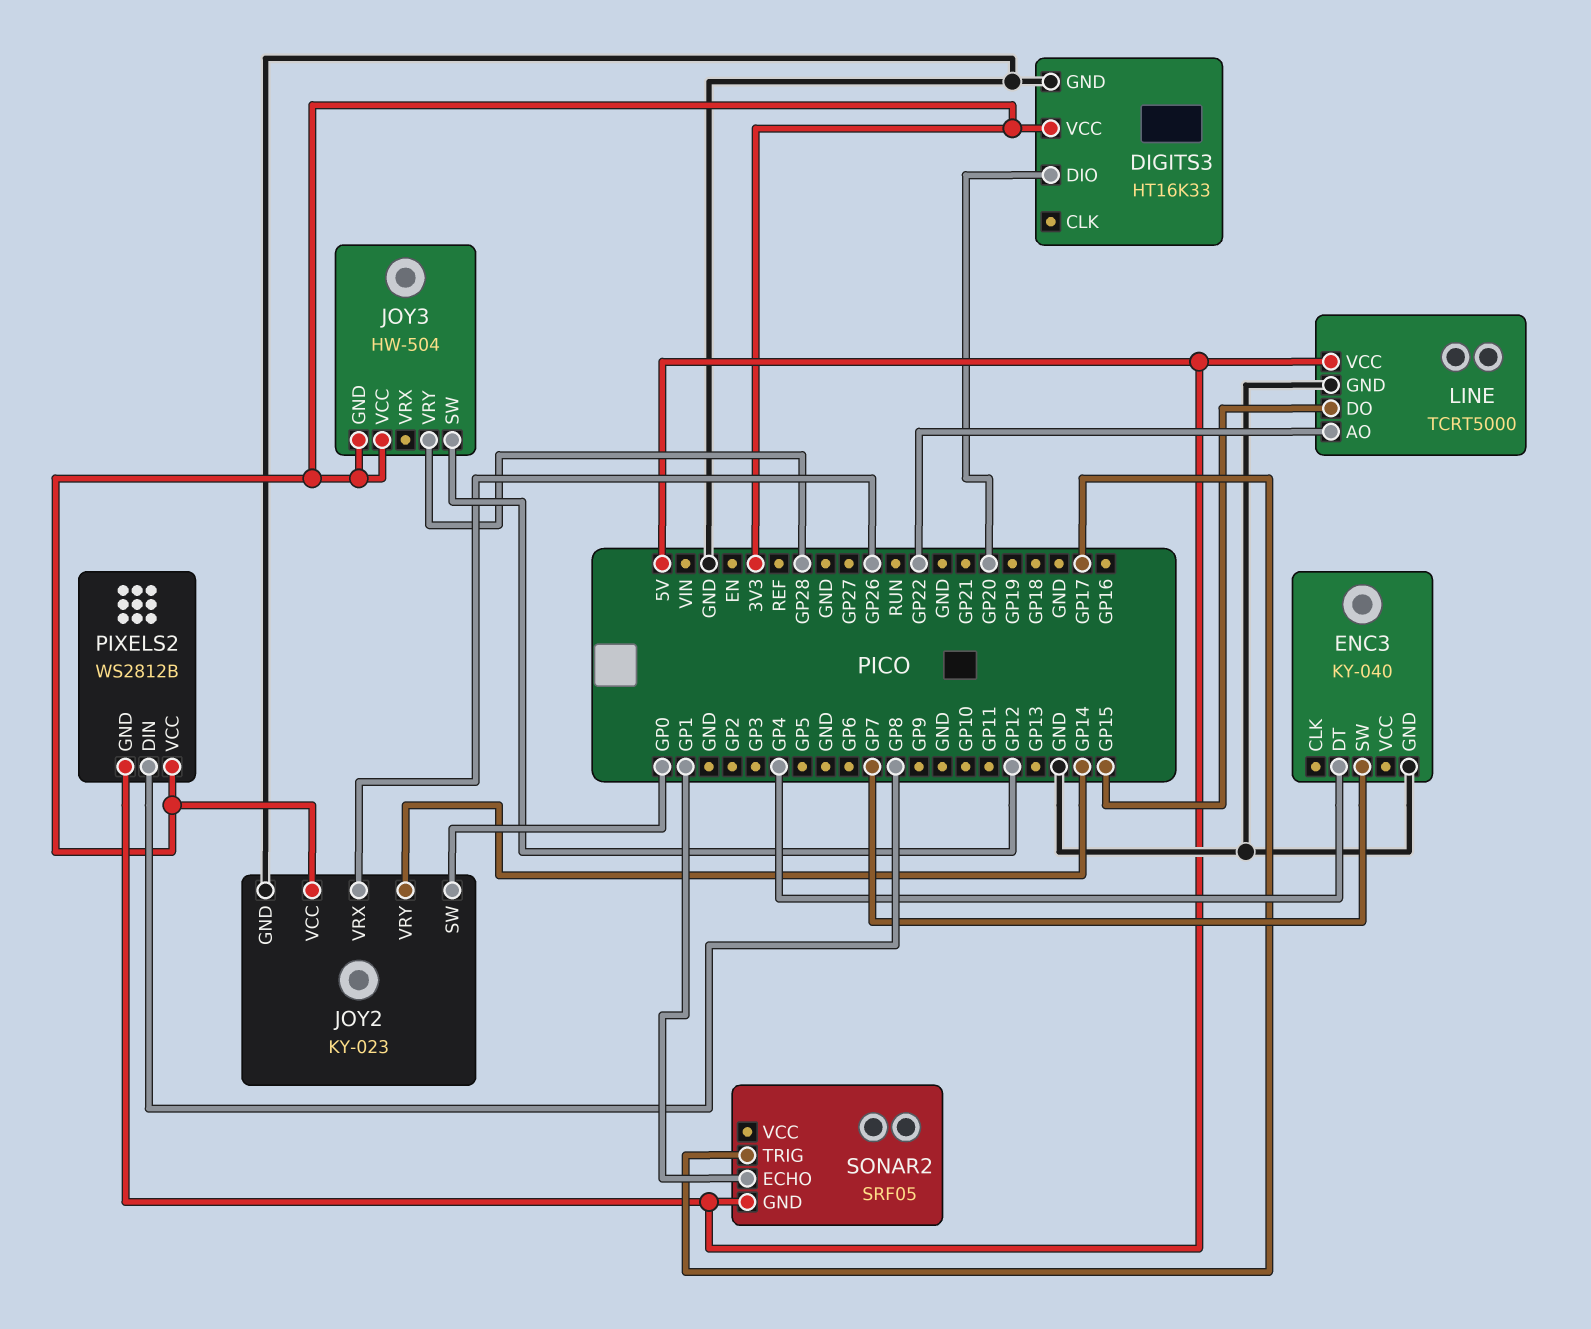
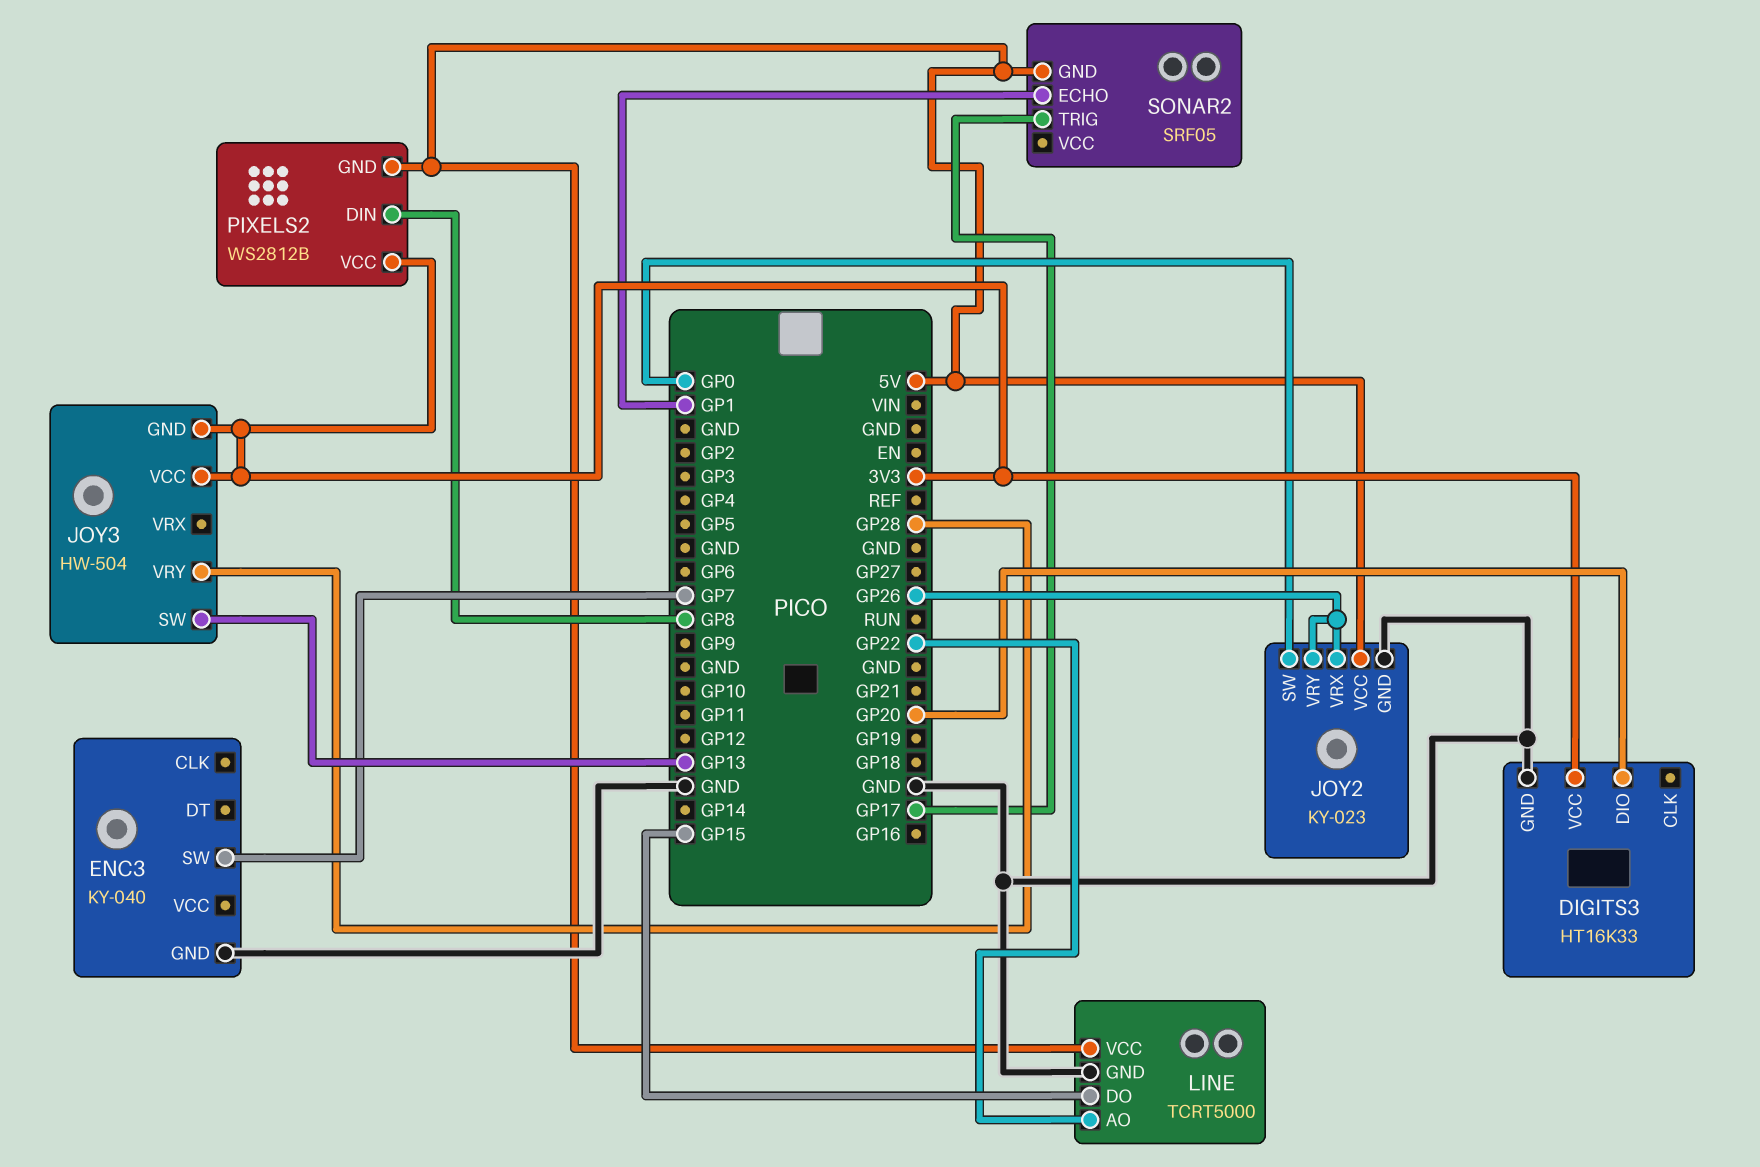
ENC3 pin DT: GP4 -> none
JOY2 pin VCC: 3V3 -> 5V
JOY2 pin VRY: GP14 -> GP26
JOY3 pin SW: GP12 -> GP13

